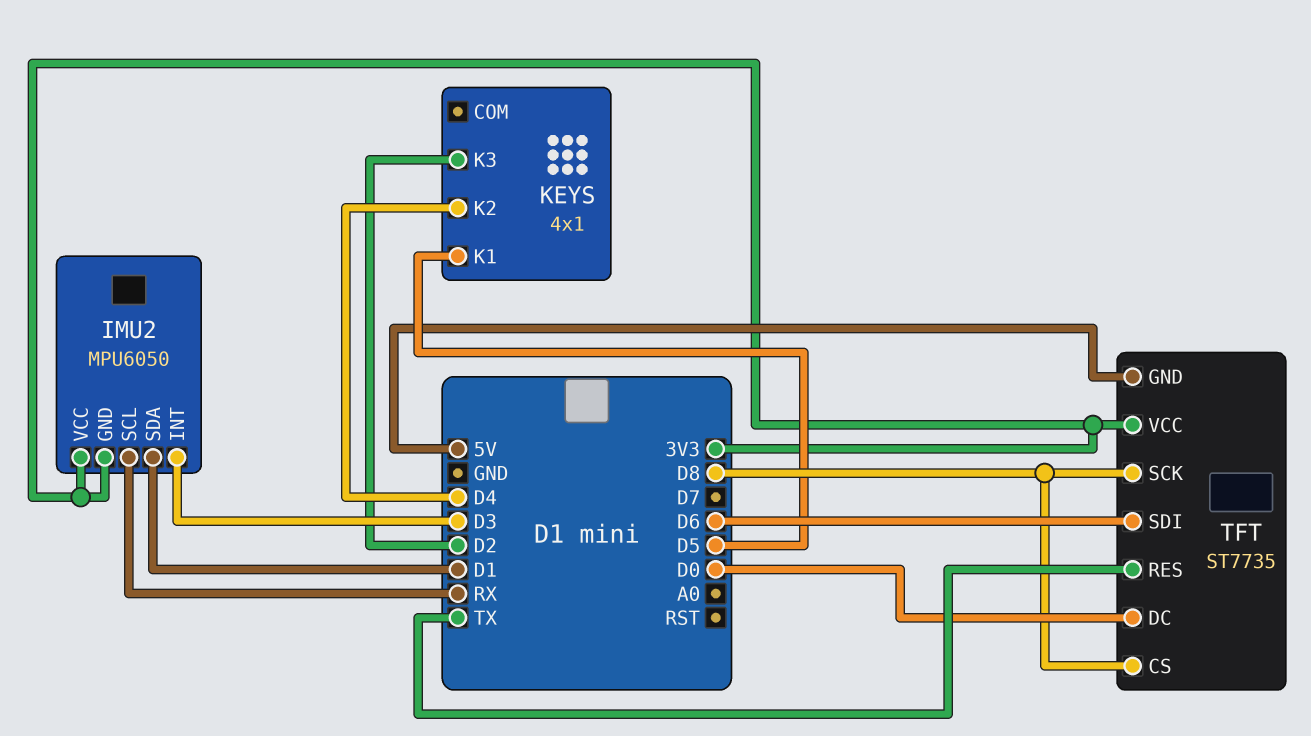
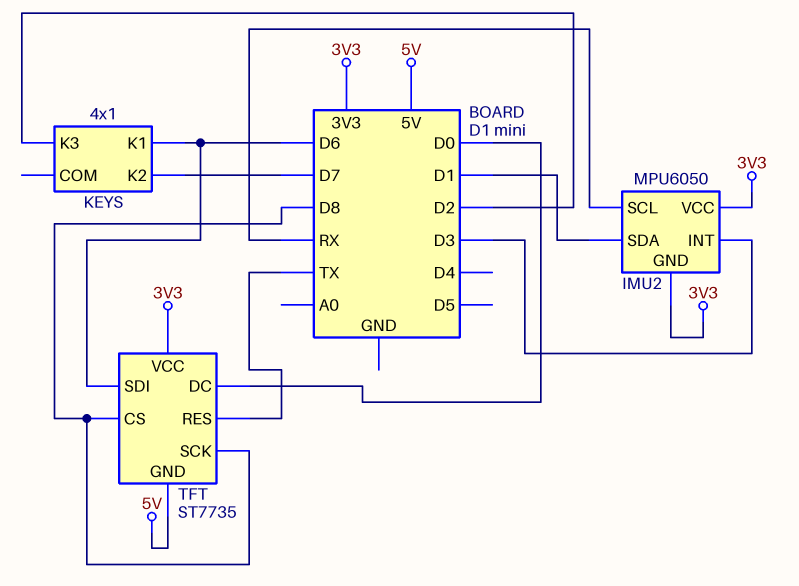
KEYS pin K1: D5 -> D6
KEYS pin K2: D4 -> D7

